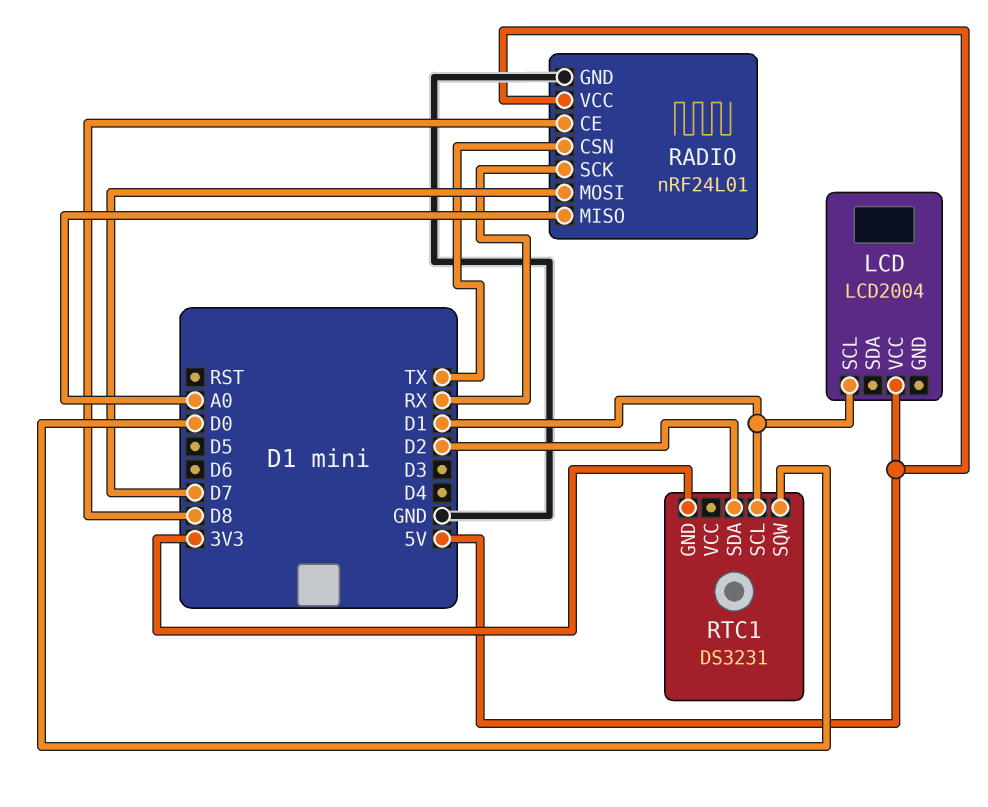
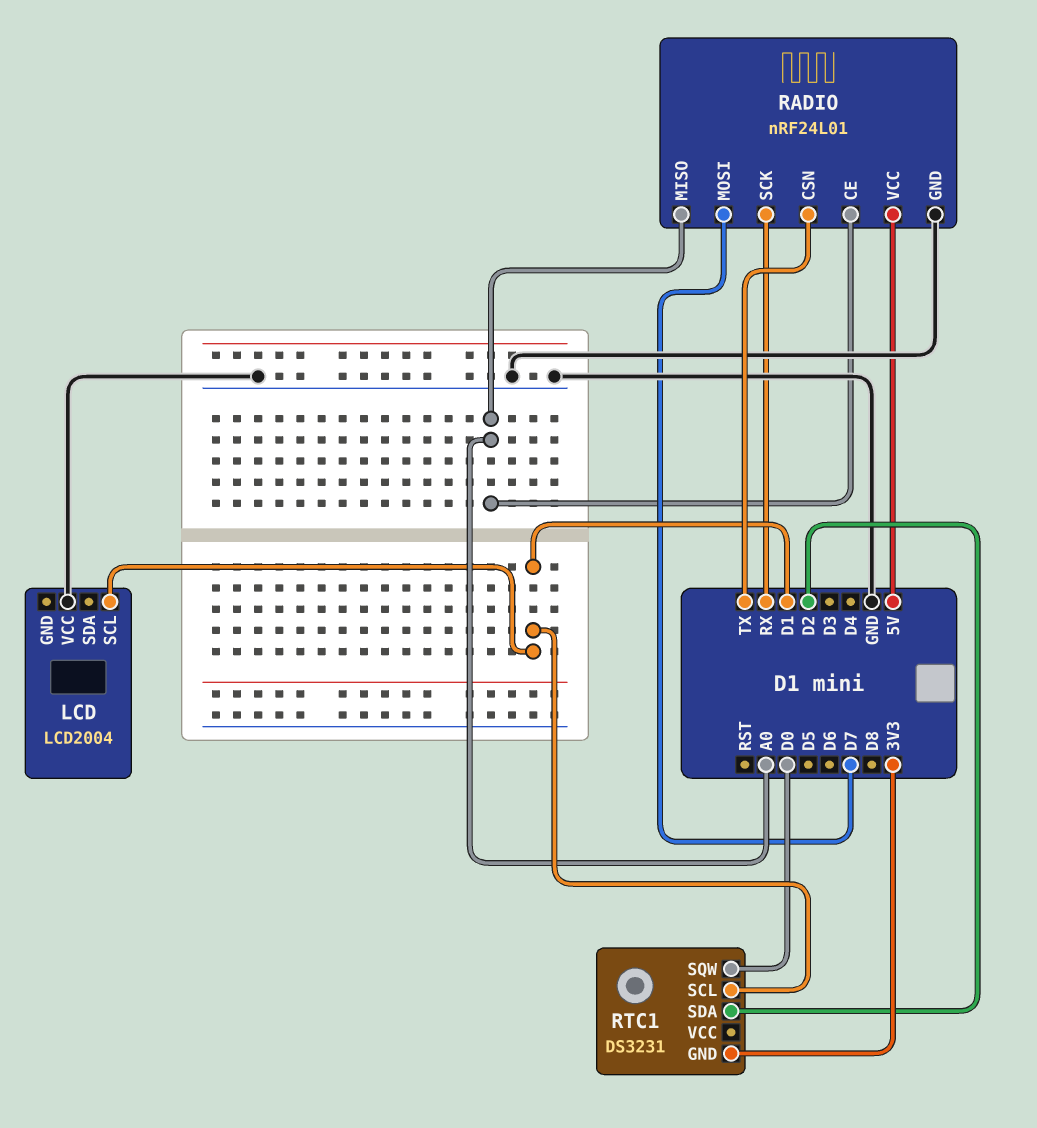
LCD pin VCC: 5V -> GND
RADIO pin CE: D8 -> A0

